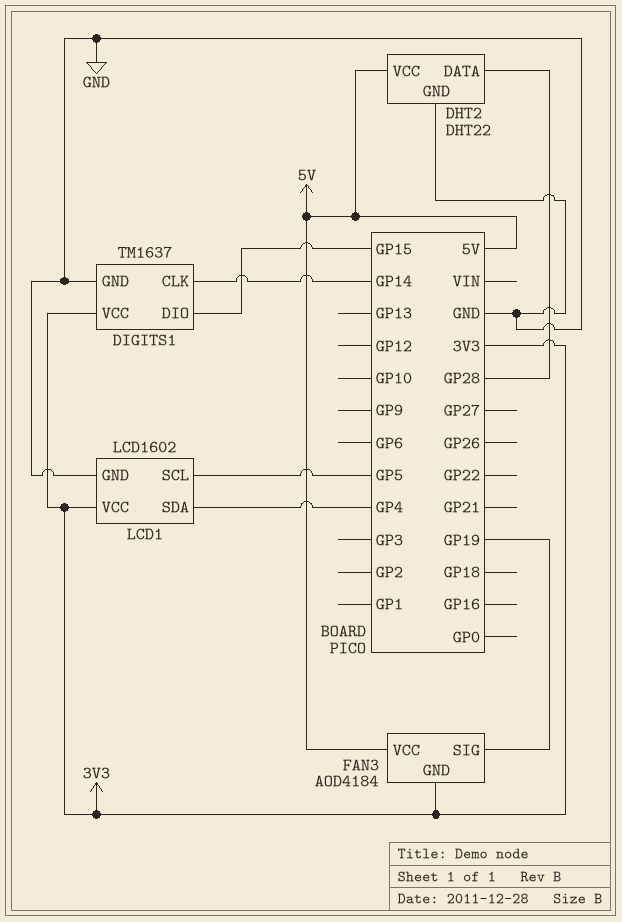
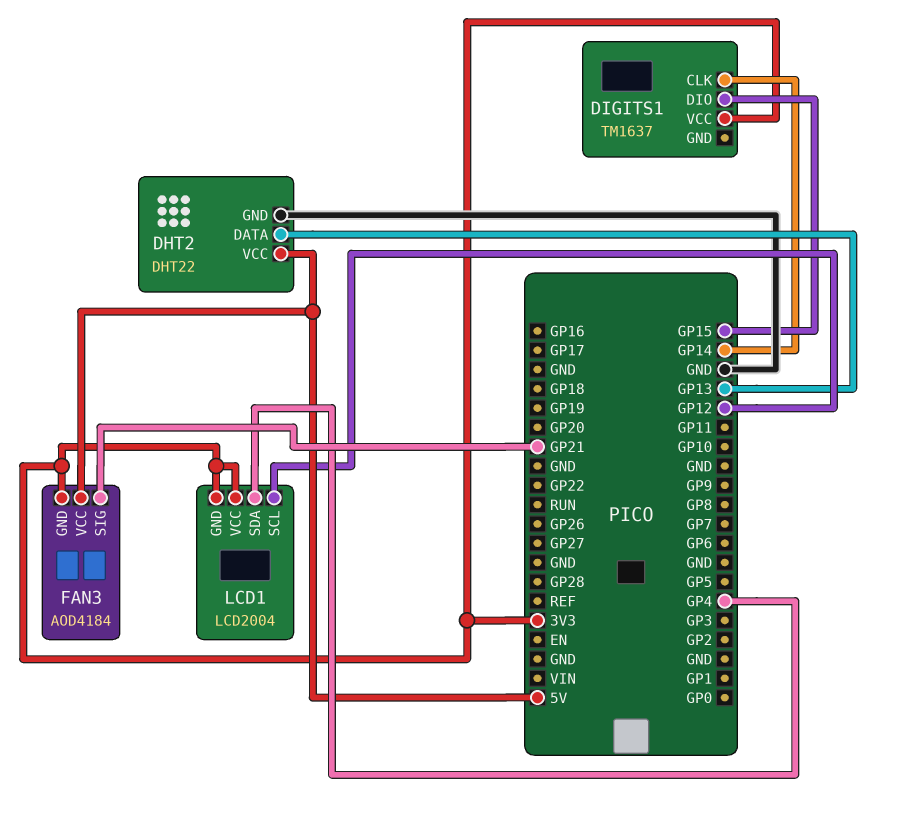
DHT2 pin DATA: GP28 -> GP13
DIGITS1 pin GND: GND -> none
FAN3 pin SIG: GP19 -> GP21
LCD1: LCD1602 -> LCD2004
LCD1 pin GND: GND -> 3V3
LCD1 pin SCL: GP5 -> GP12

